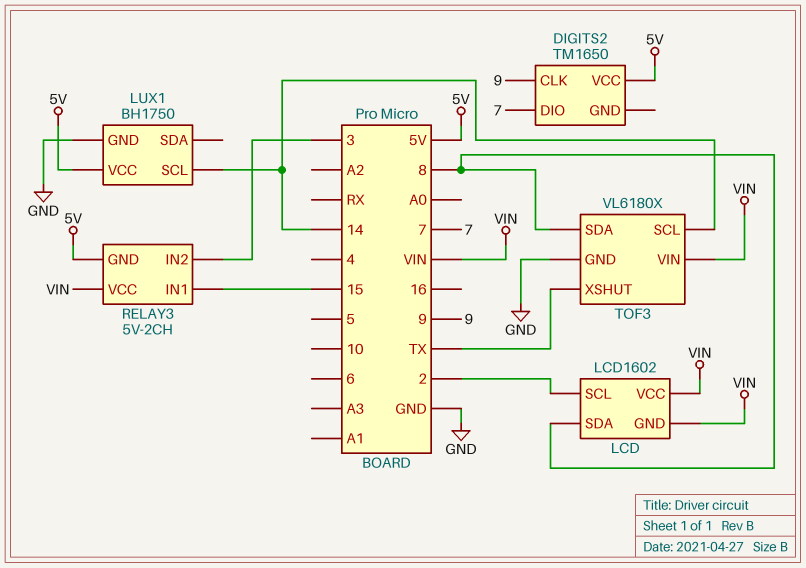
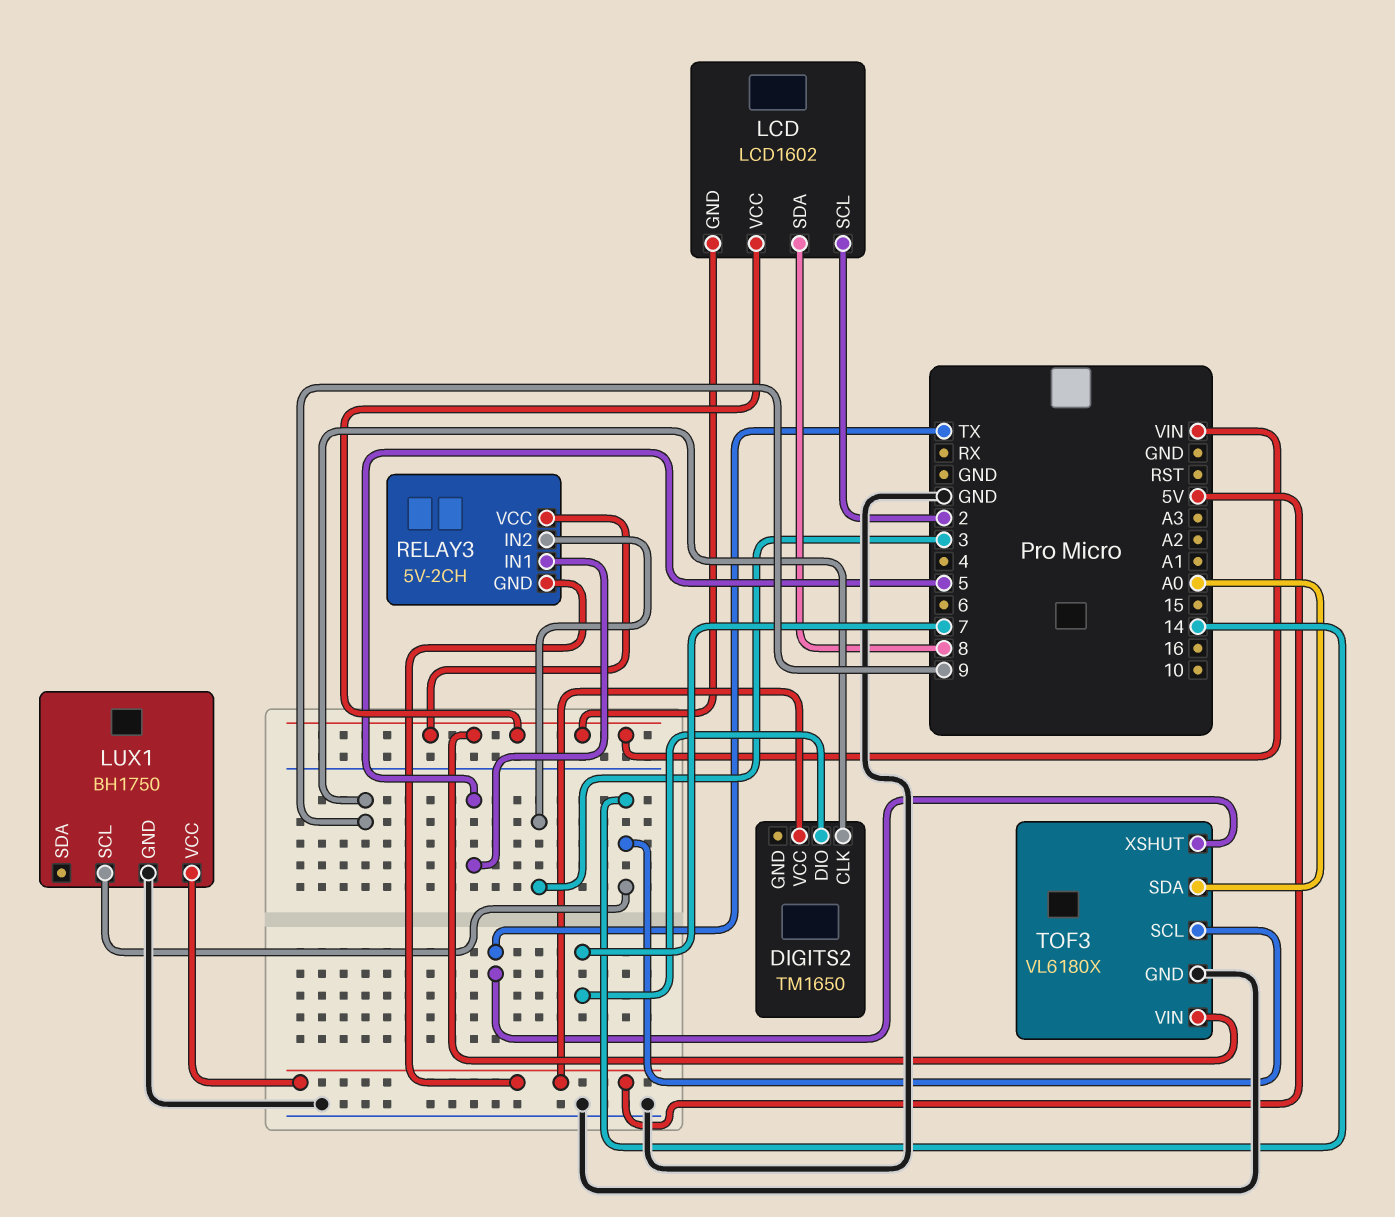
RELAY3 pin IN1: 15 -> 5
TOF3 pin SDA: 8 -> A0

